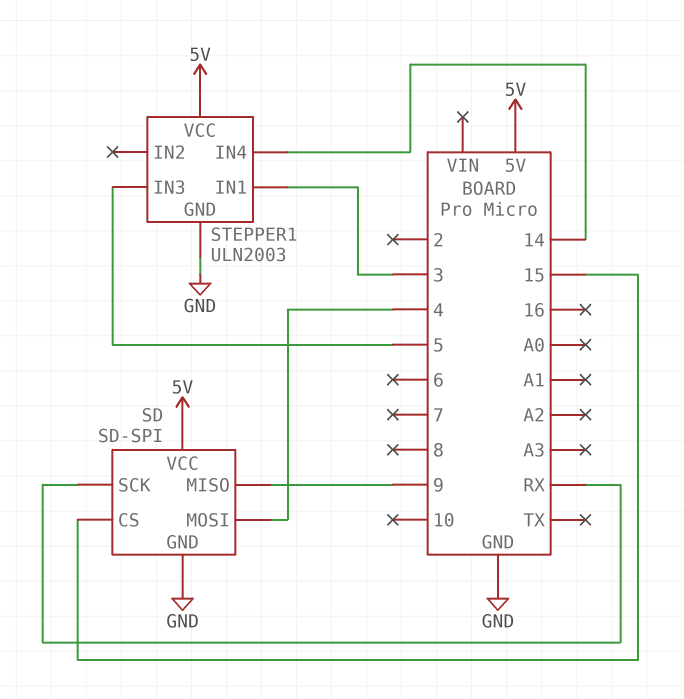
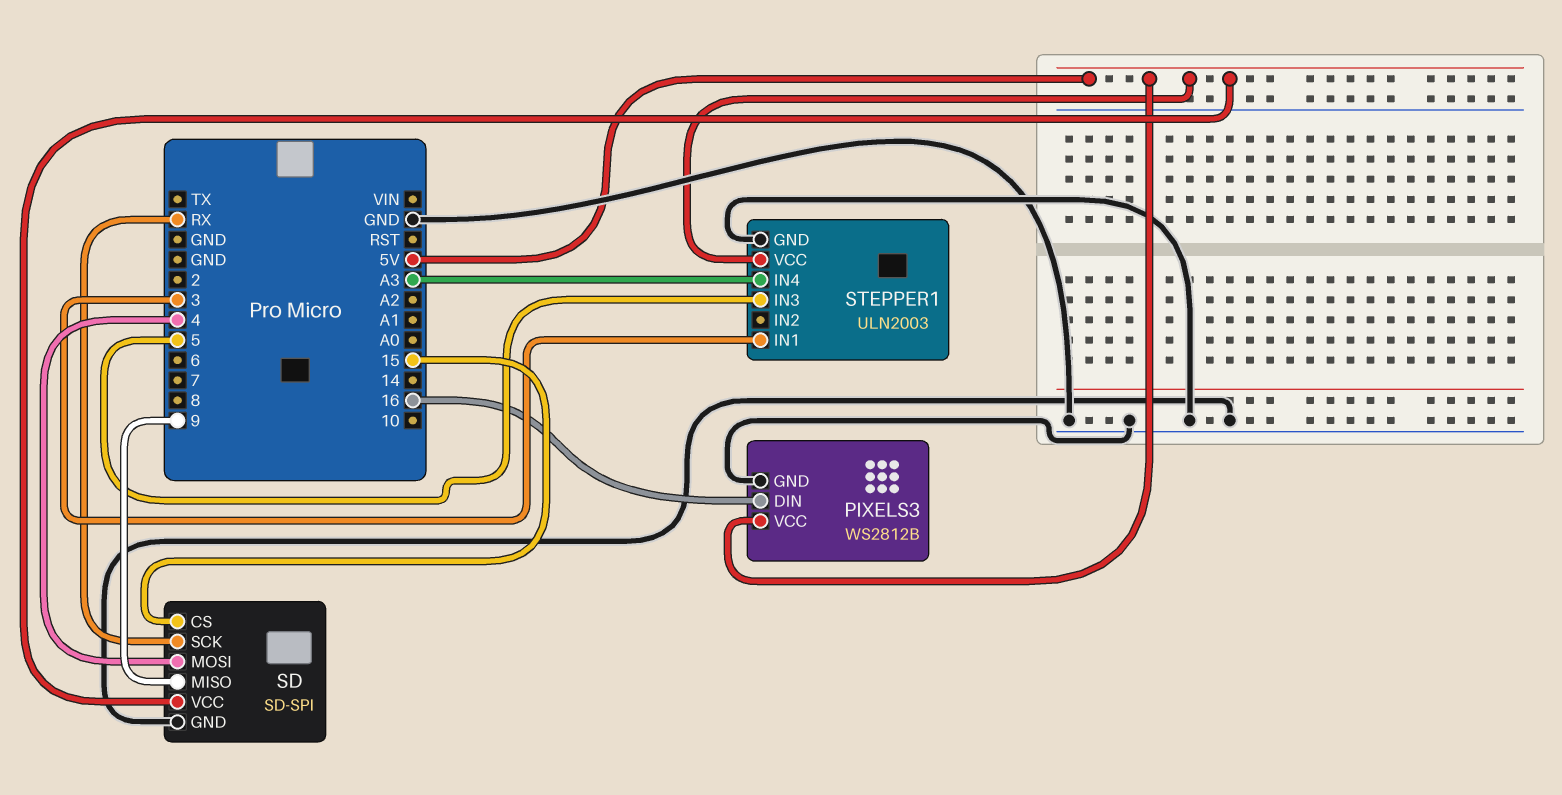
PIXELS3: none -> WS2812B
PIXELS3 pin DIN: none -> 16
PIXELS3 pin GND: none -> GND
PIXELS3 pin VCC: none -> 5V
STEPPER1 pin IN4: 14 -> A3

